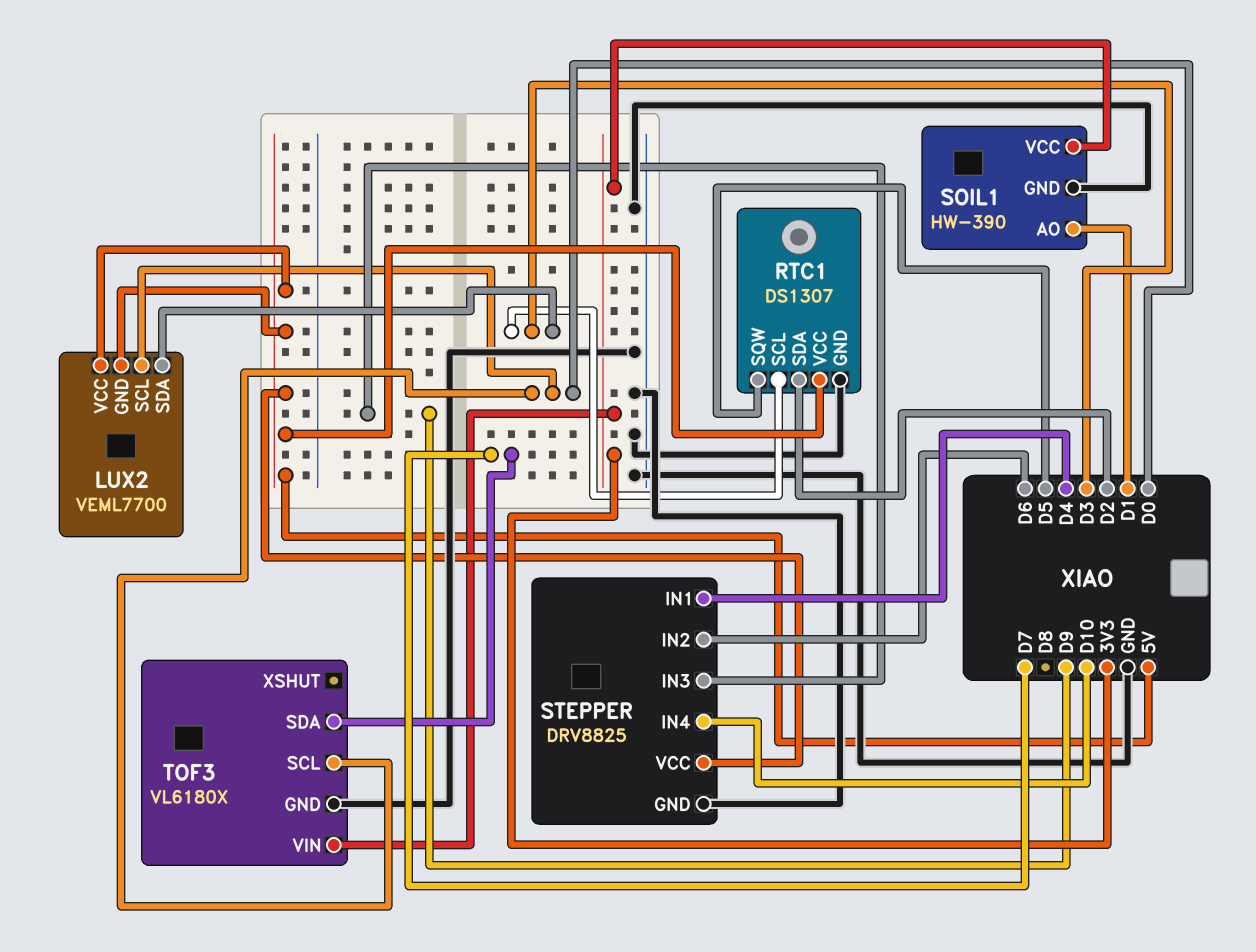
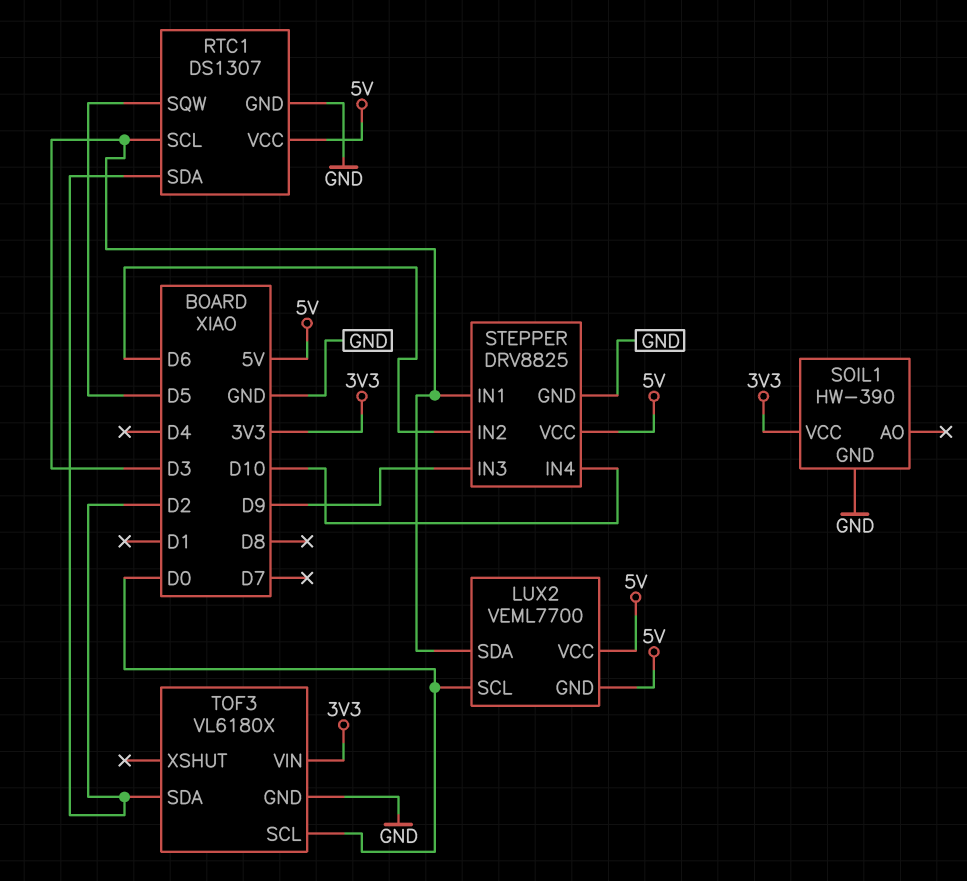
SOIL1 pin AO: D1 -> none
STEPPER pin IN1: D4 -> D3
TOF3 pin SDA: D7 -> D2

